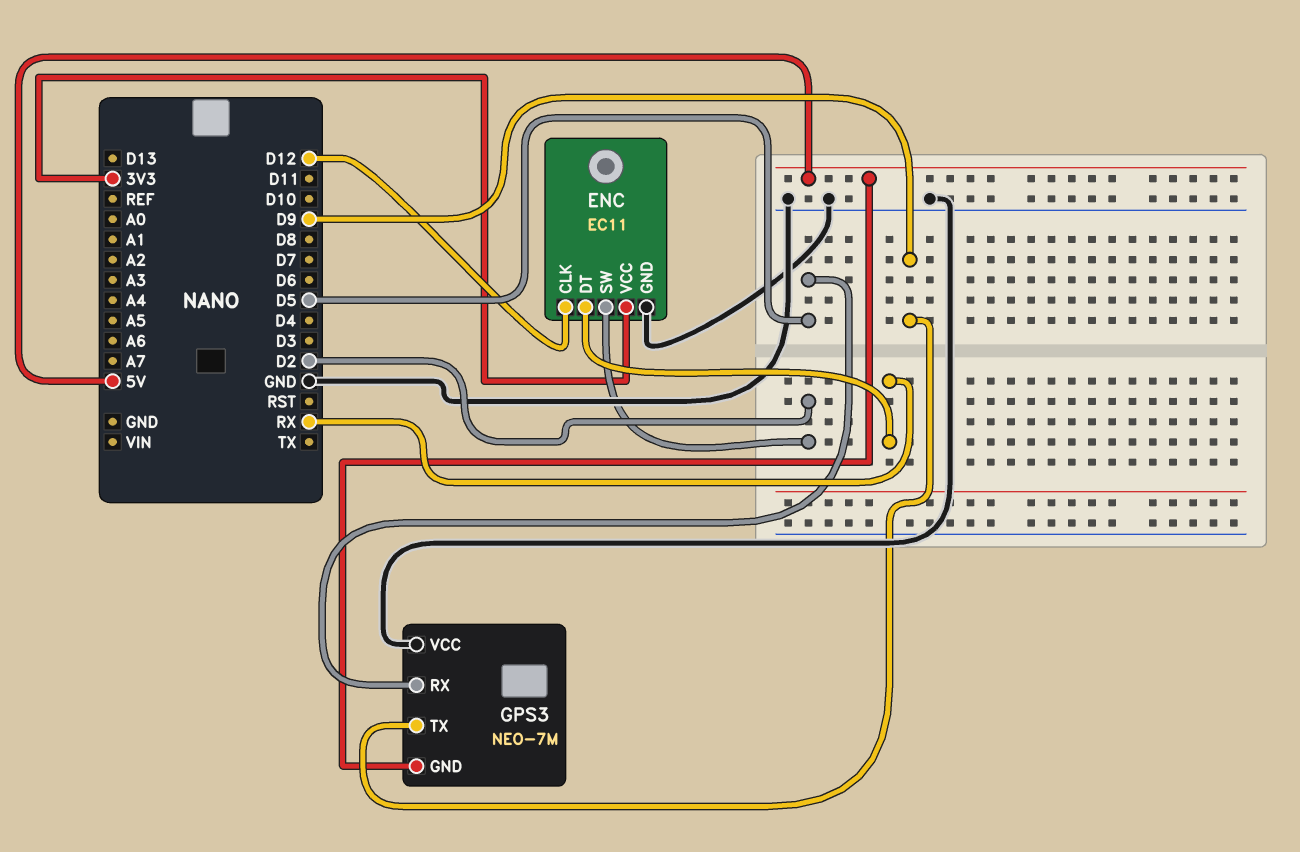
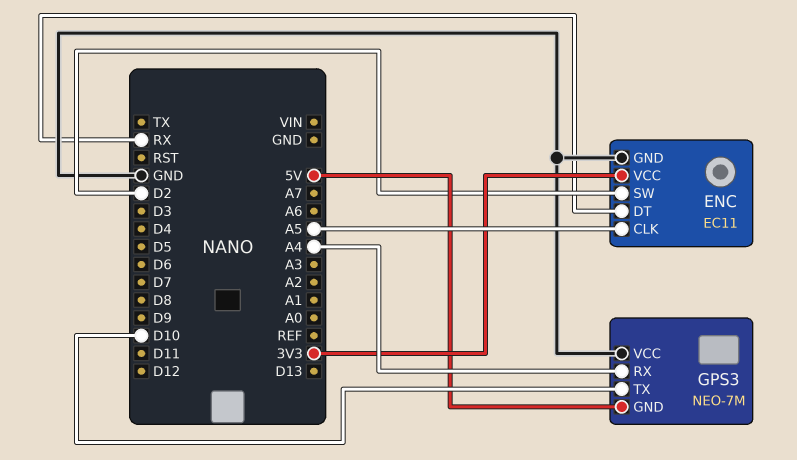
ENC pin CLK: D12 -> A5
GPS3 pin RX: D5 -> A4
GPS3 pin TX: D9 -> D10

